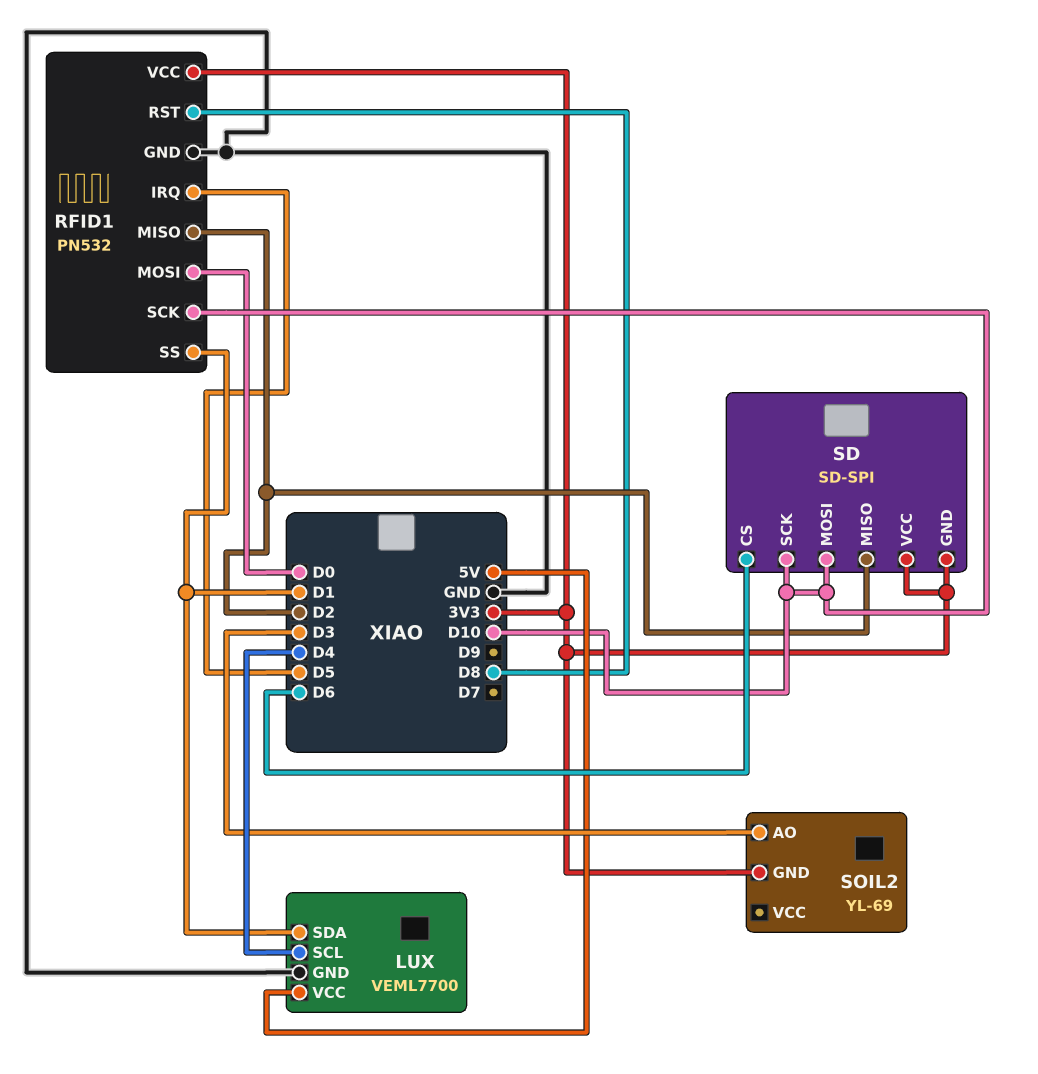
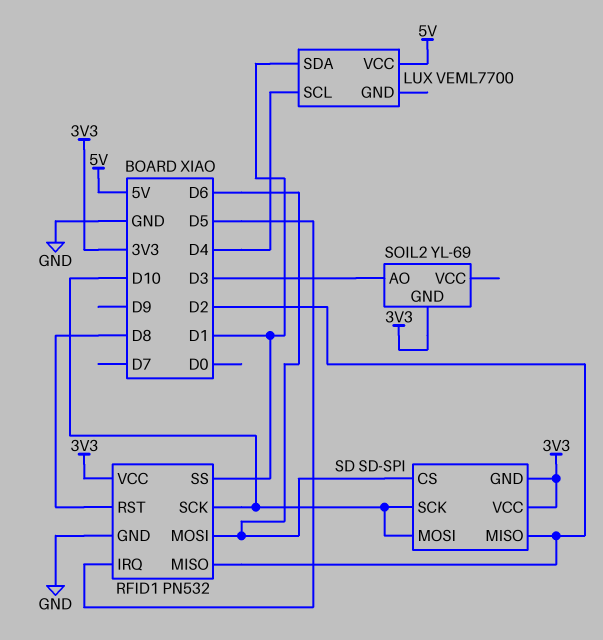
LUX pin GND: GND -> none
RFID1 pin MOSI: D0 -> D6

